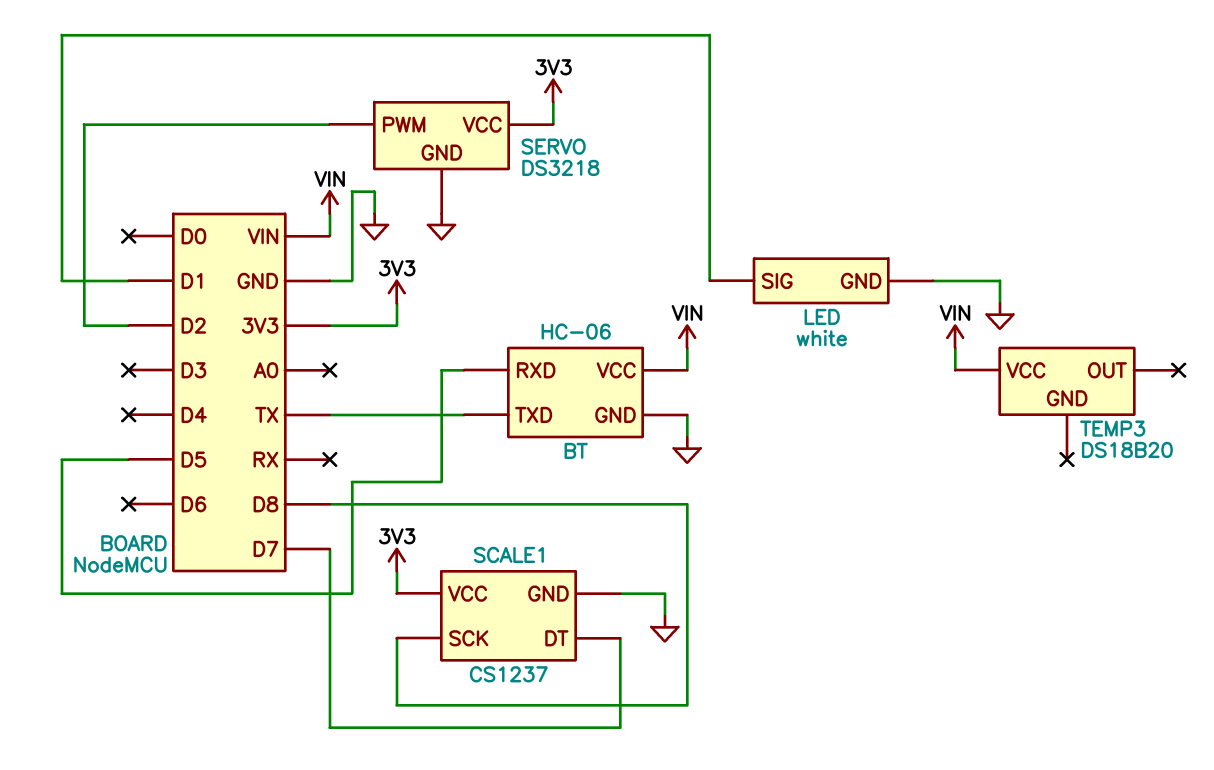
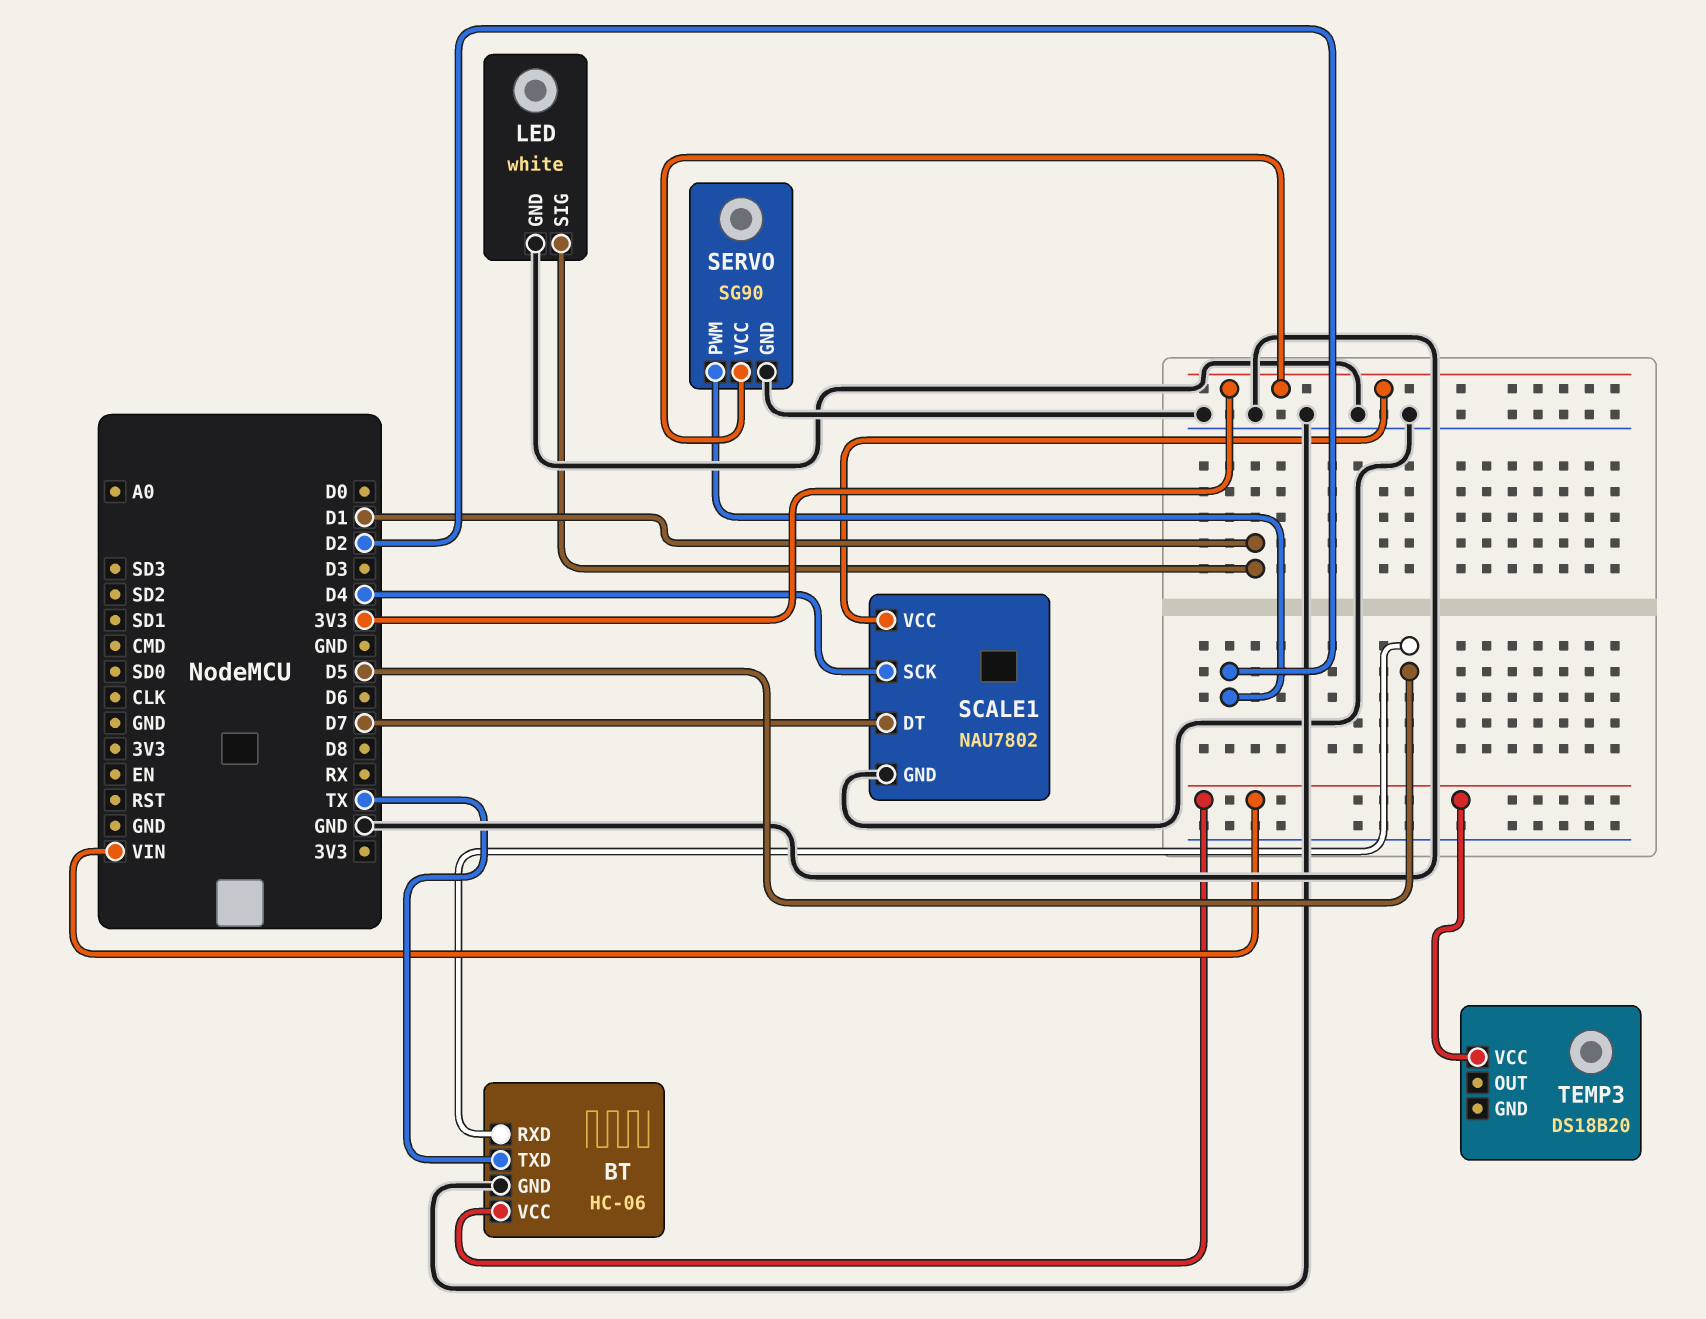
SCALE1: CS1237 -> NAU7802
SCALE1 pin SCK: D8 -> D4
SERVO: DS3218 -> SG90

